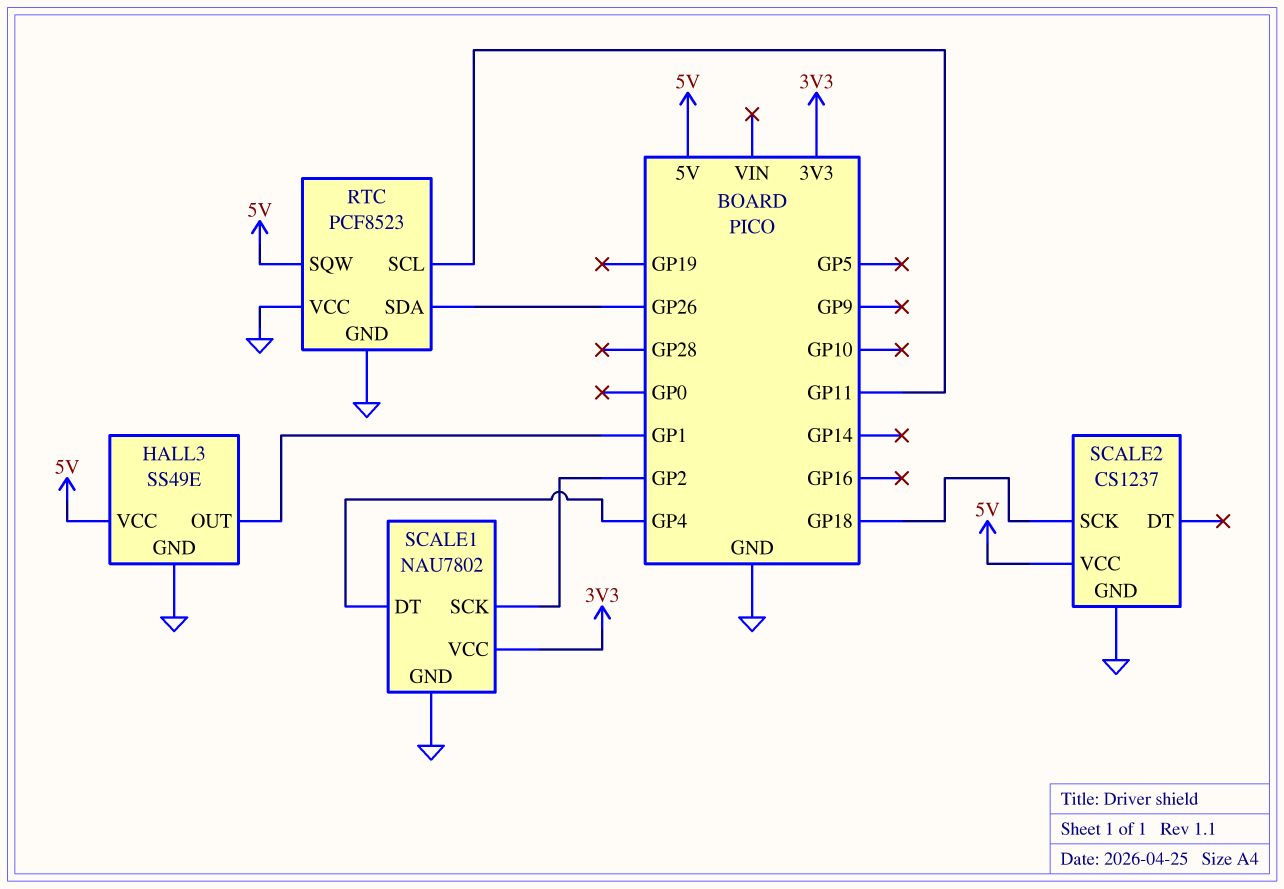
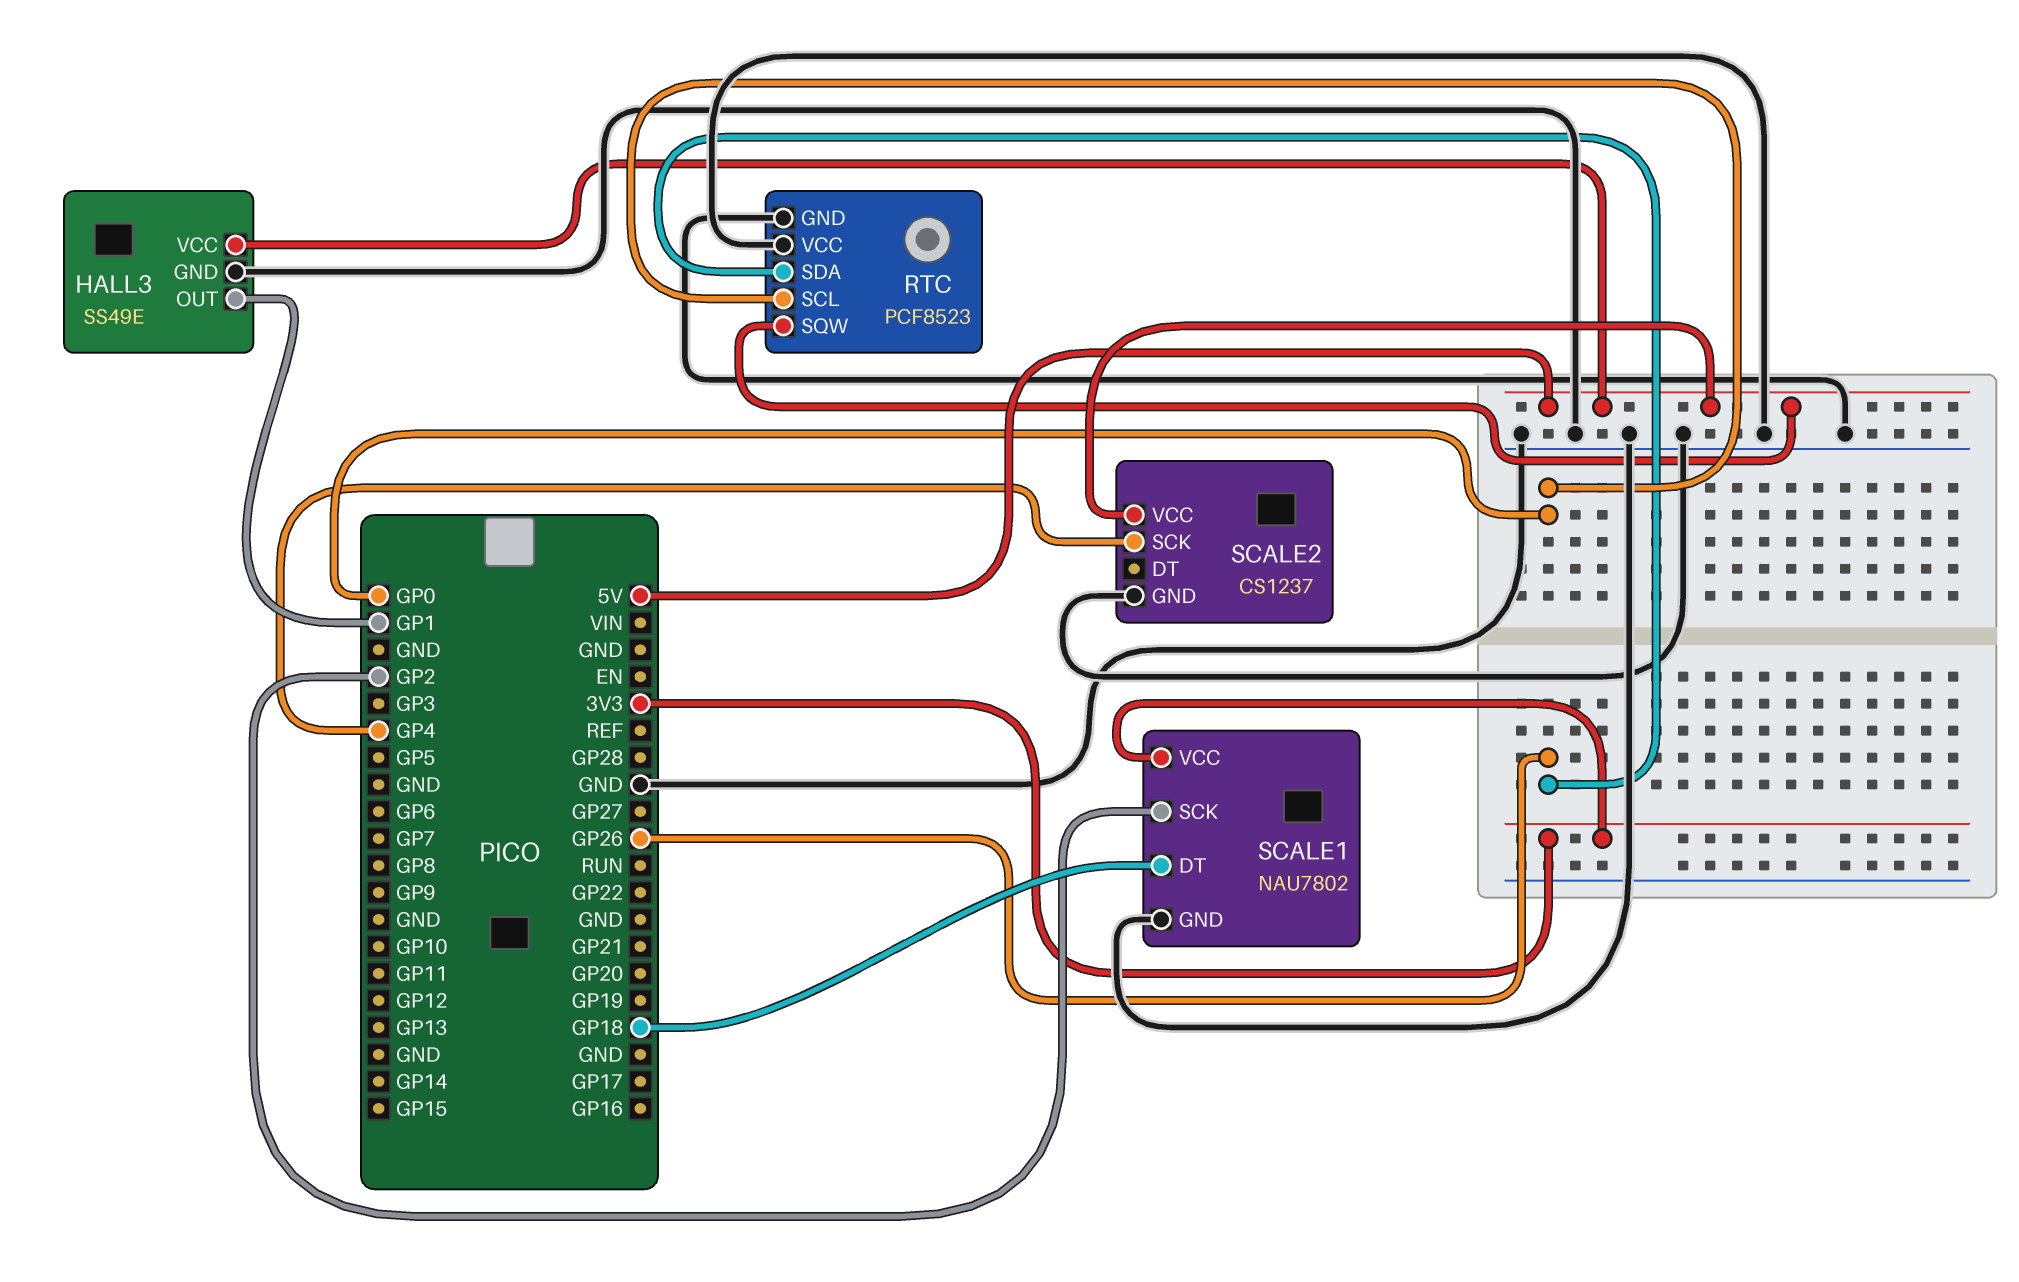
RTC pin SCL: GP11 -> GP0
SCALE1 pin DT: GP4 -> GP18
SCALE2 pin SCK: GP18 -> GP4

